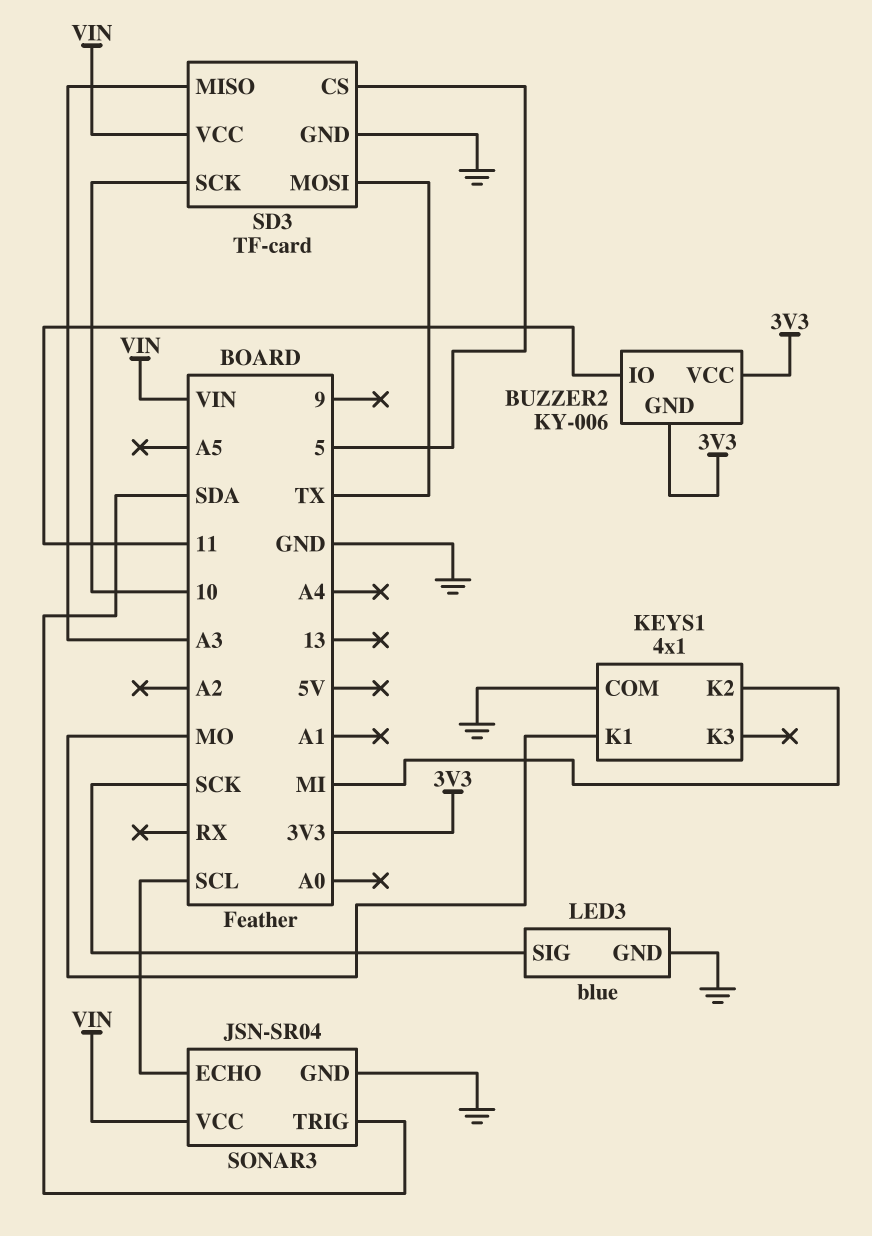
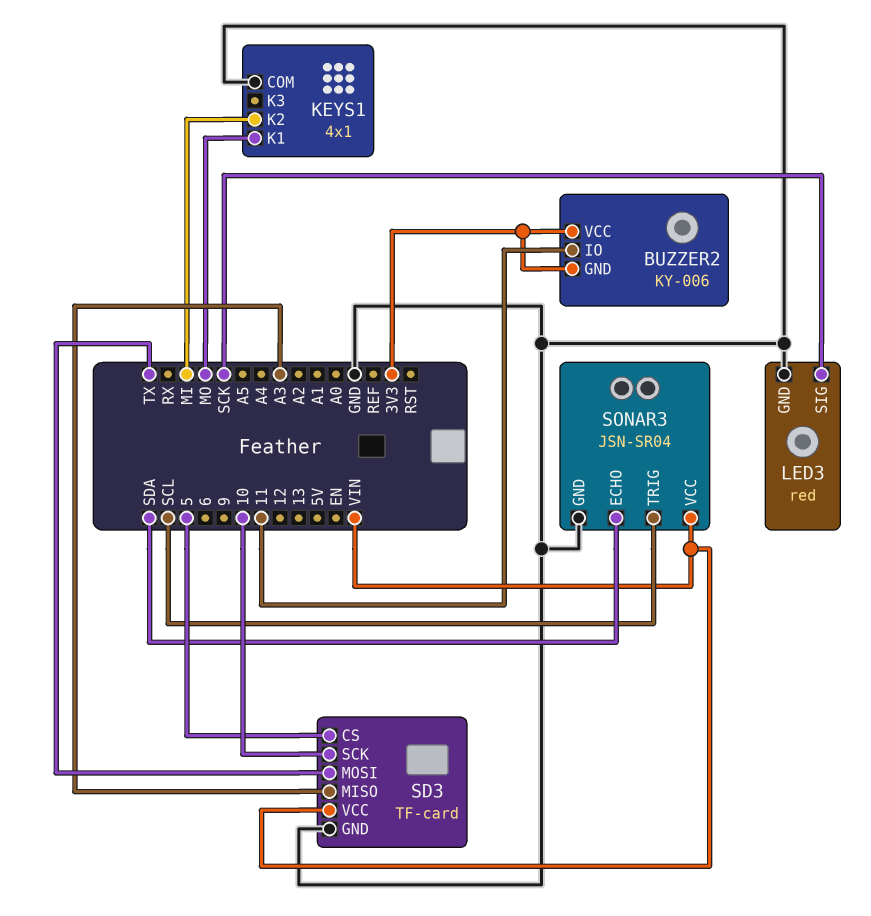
LED3: blue -> red
SONAR3 pin ECHO: SCL -> SDA
SONAR3 pin TRIG: SDA -> SCL

